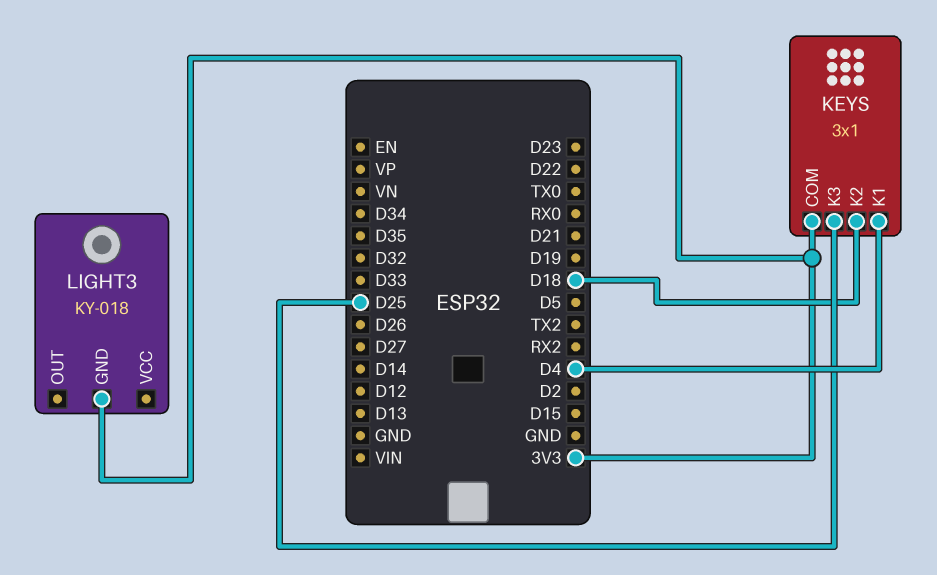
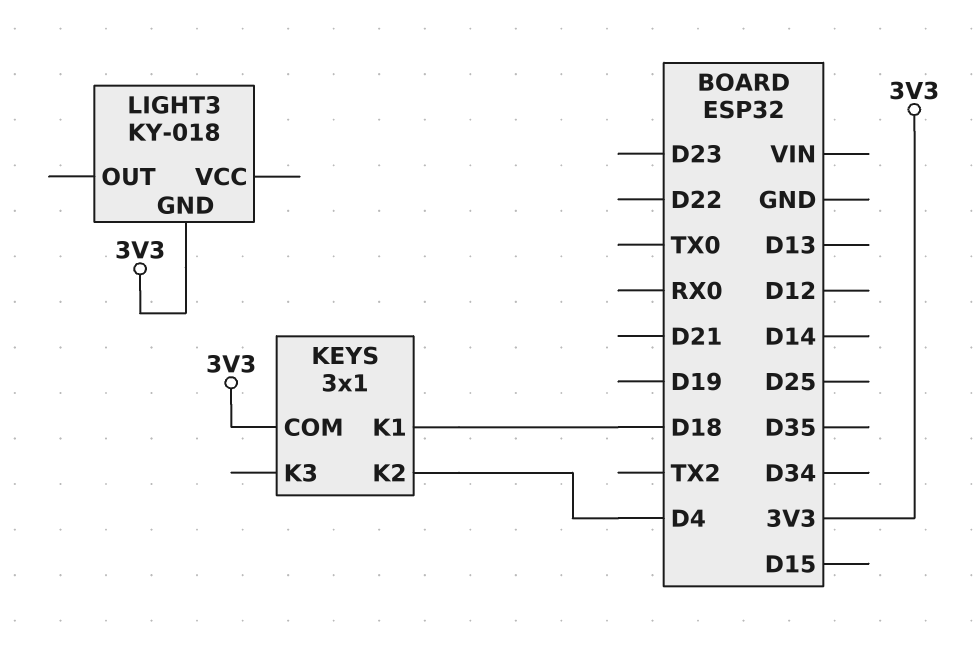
KEYS pin K1: D4 -> D18
KEYS pin K2: D18 -> D4
KEYS pin K3: D25 -> none

